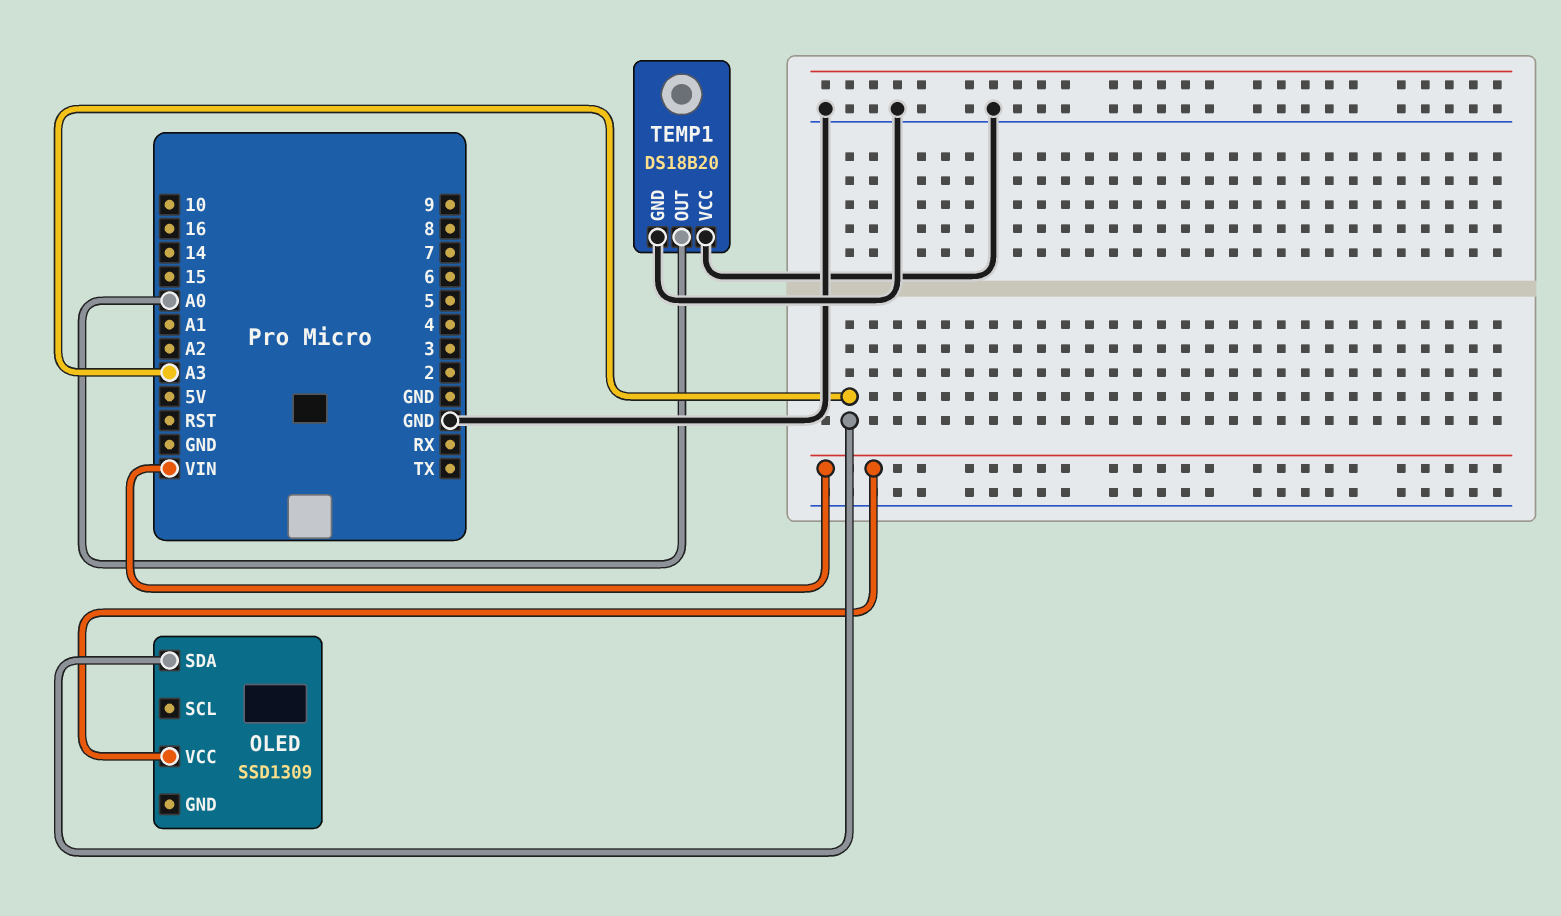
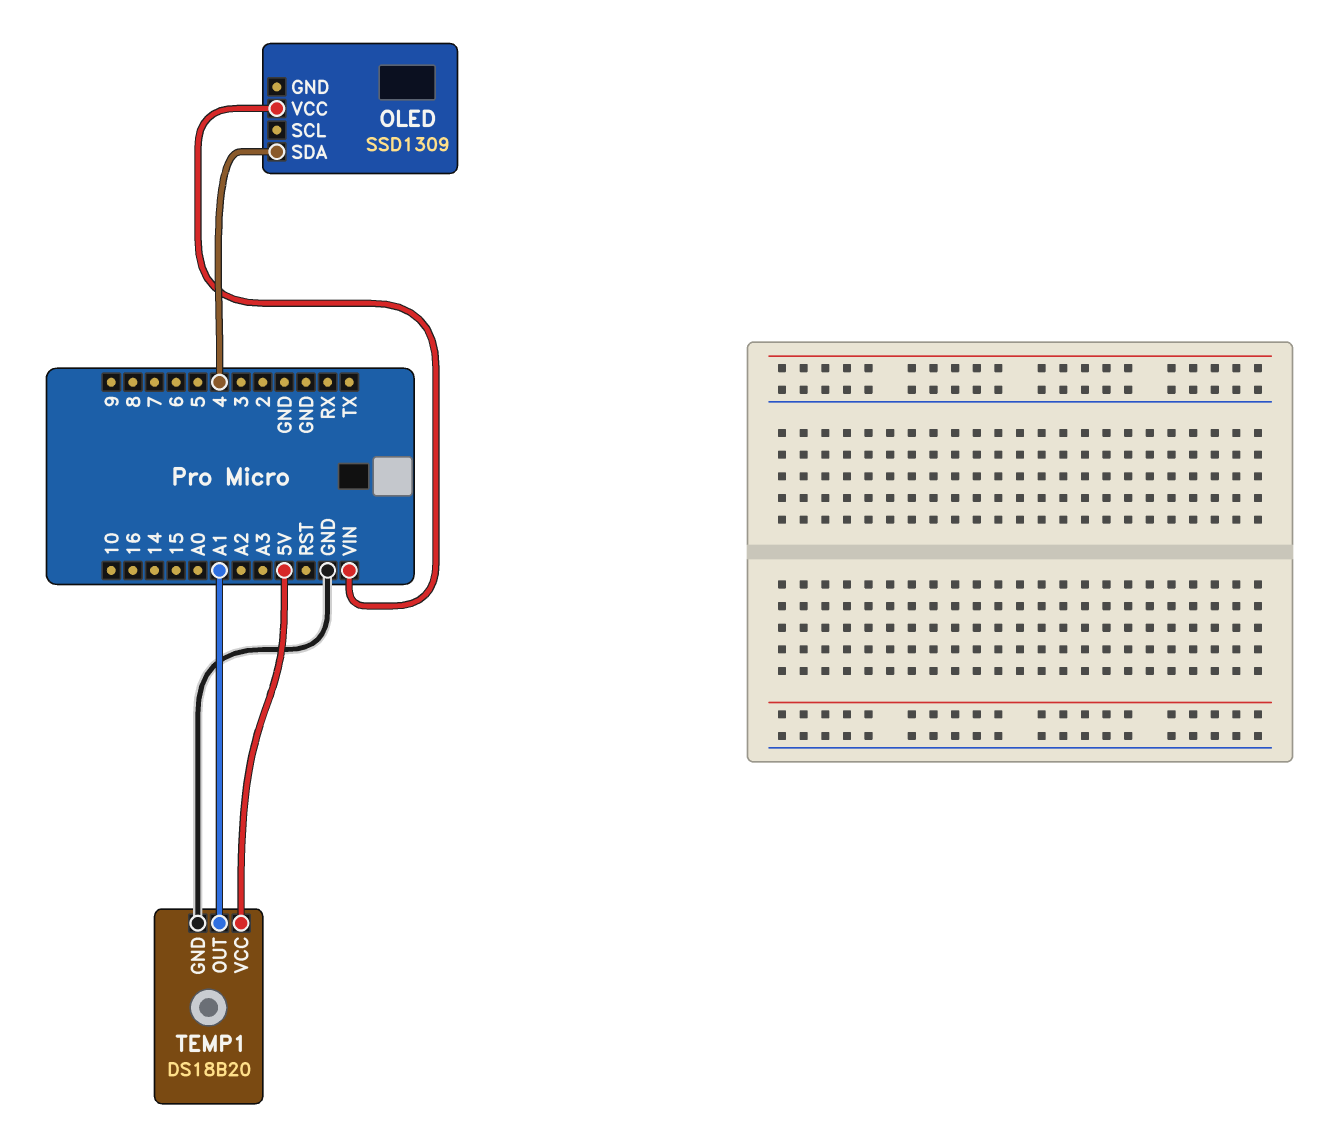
OLED pin SDA: A3 -> 4
TEMP1 pin OUT: A0 -> A1
TEMP1 pin VCC: GND -> 5V

